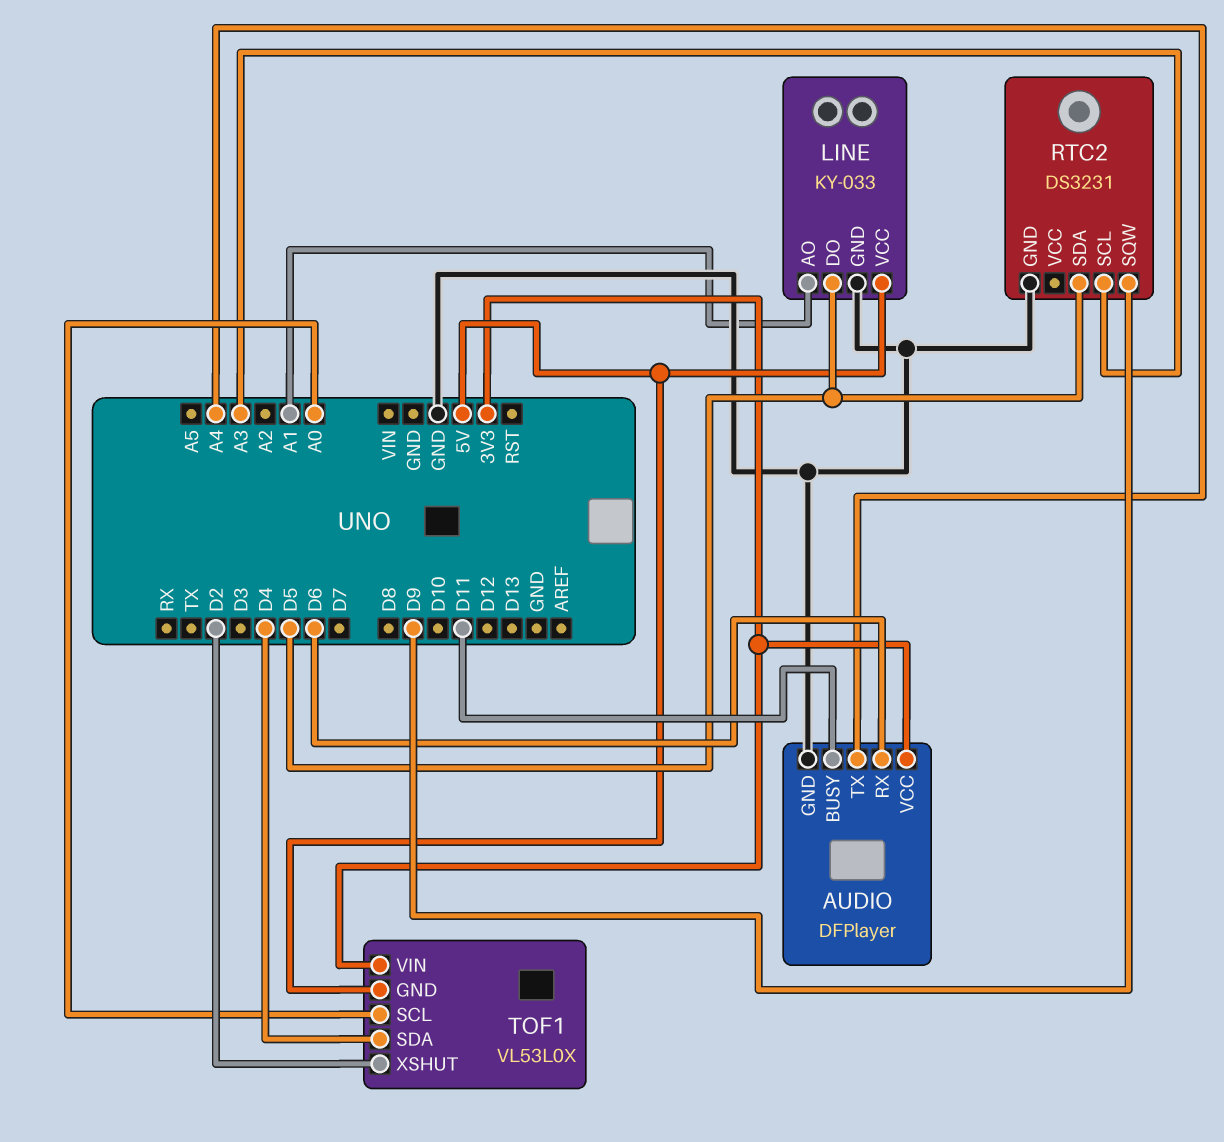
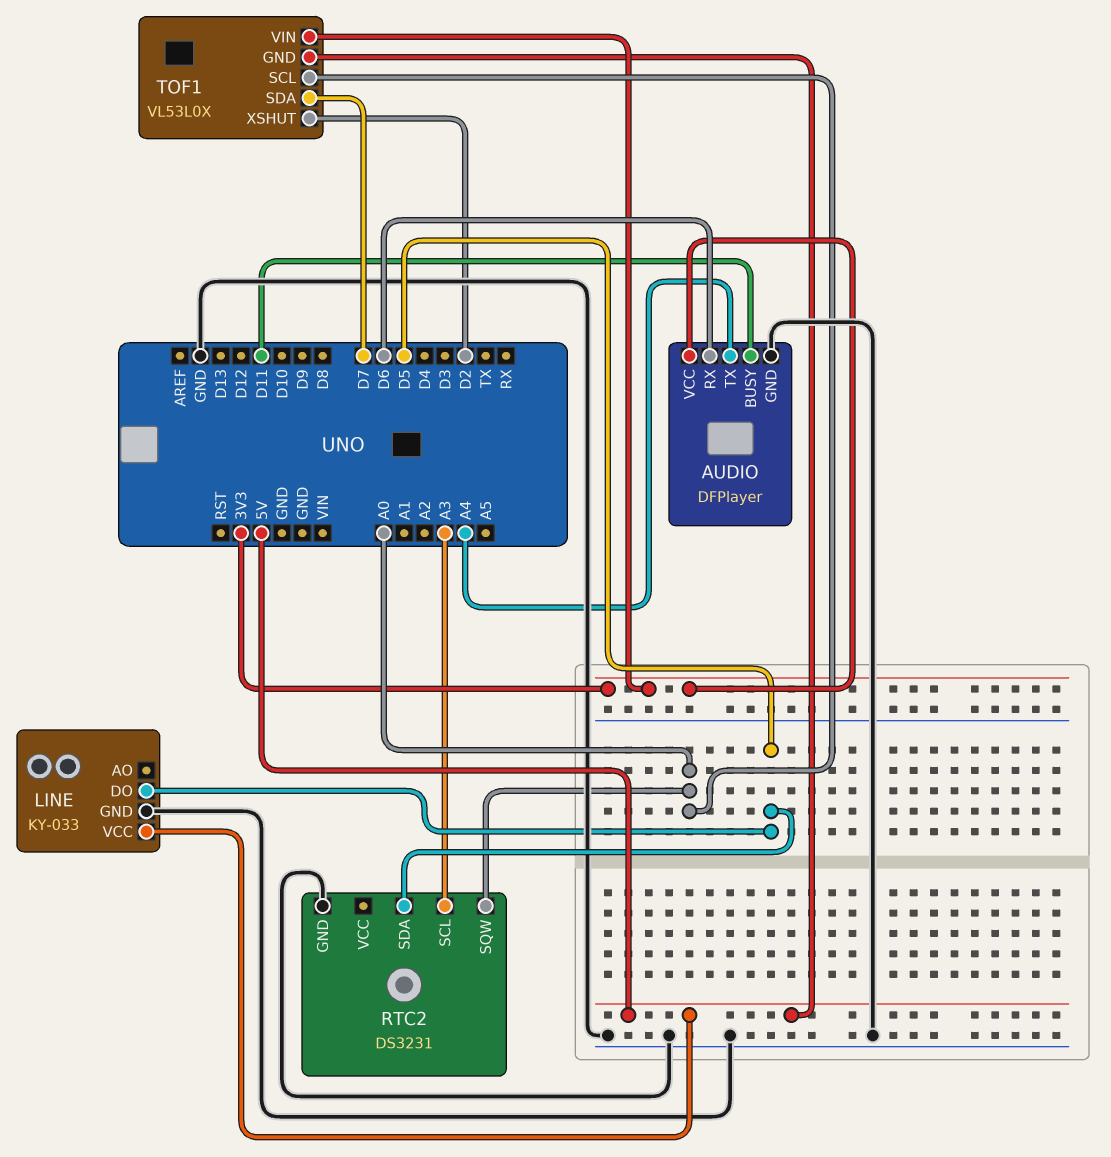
LINE pin AO: A1 -> none
RTC2 pin SQW: D9 -> A0
TOF1 pin SDA: D4 -> D7

